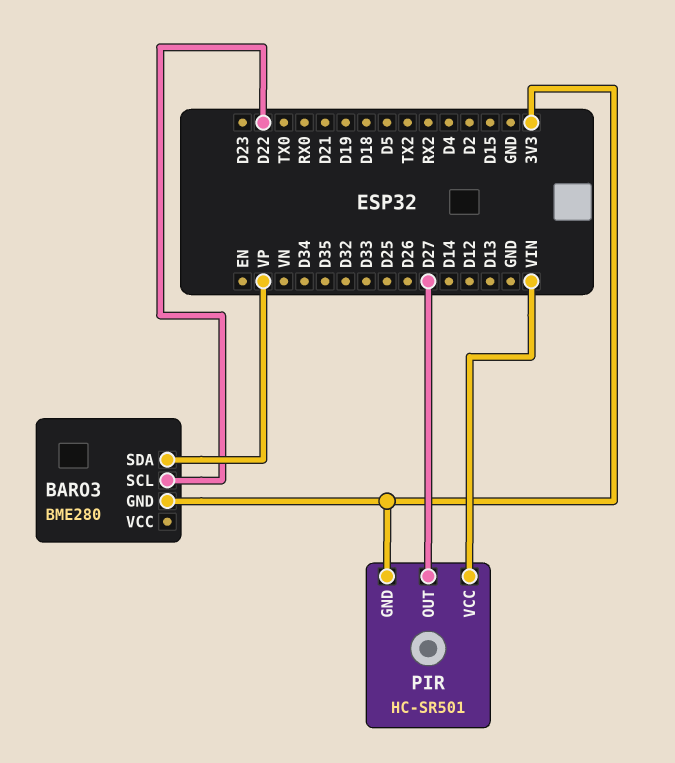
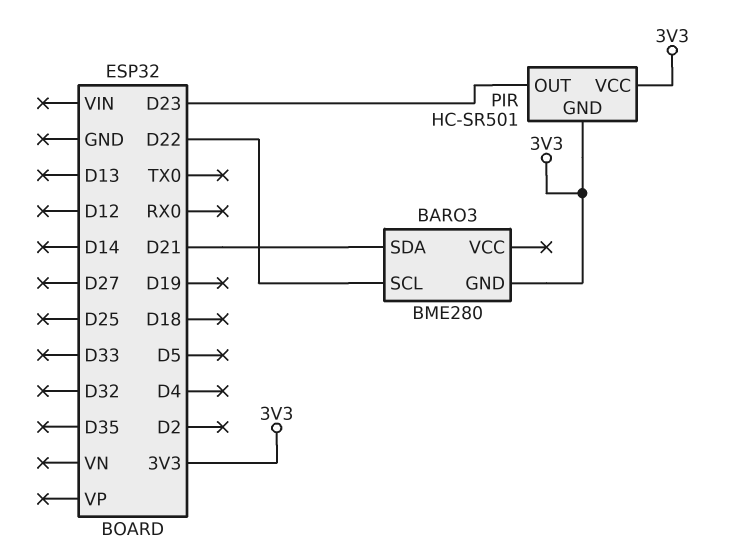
BARO3 pin SDA: VP -> D21
PIR pin OUT: D27 -> D23
PIR pin VCC: VIN -> 3V3

